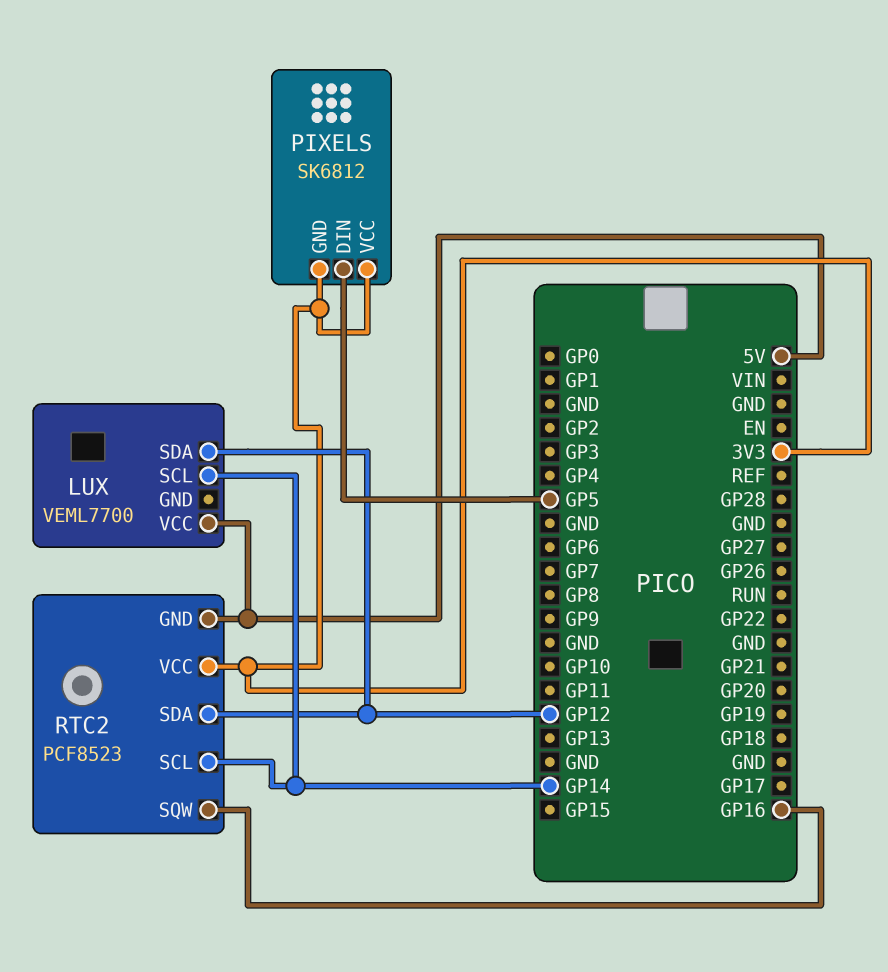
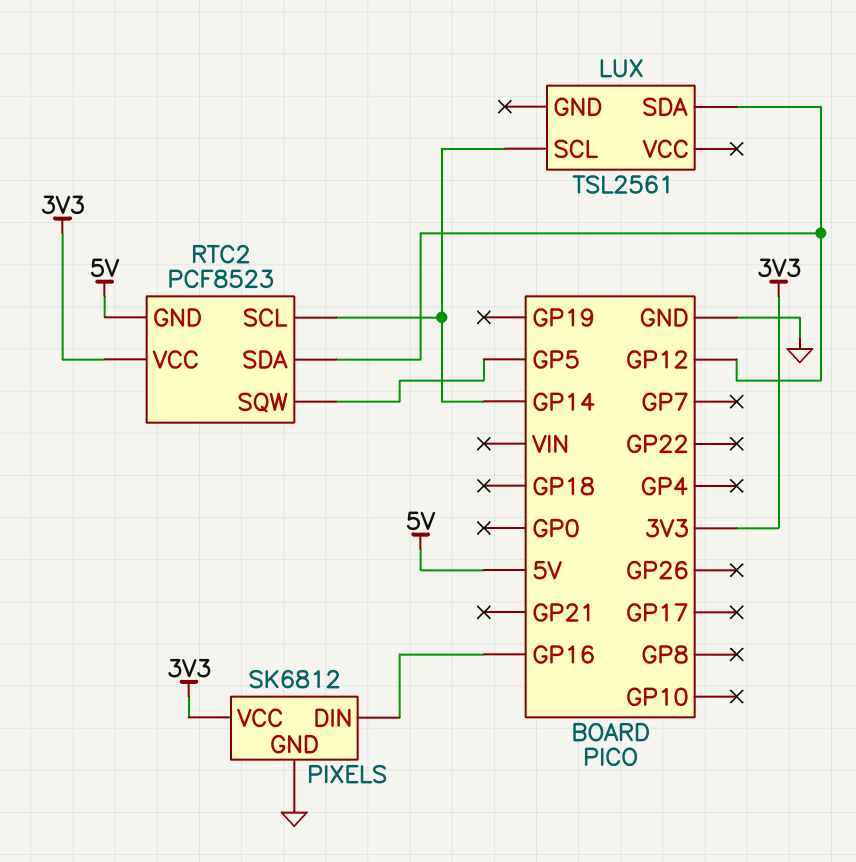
LUX: VEML7700 -> TSL2561
LUX pin VCC: 5V -> none
PIXELS pin DIN: GP5 -> GP16
PIXELS pin GND: 3V3 -> GND
RTC2 pin SQW: GP16 -> GP5

